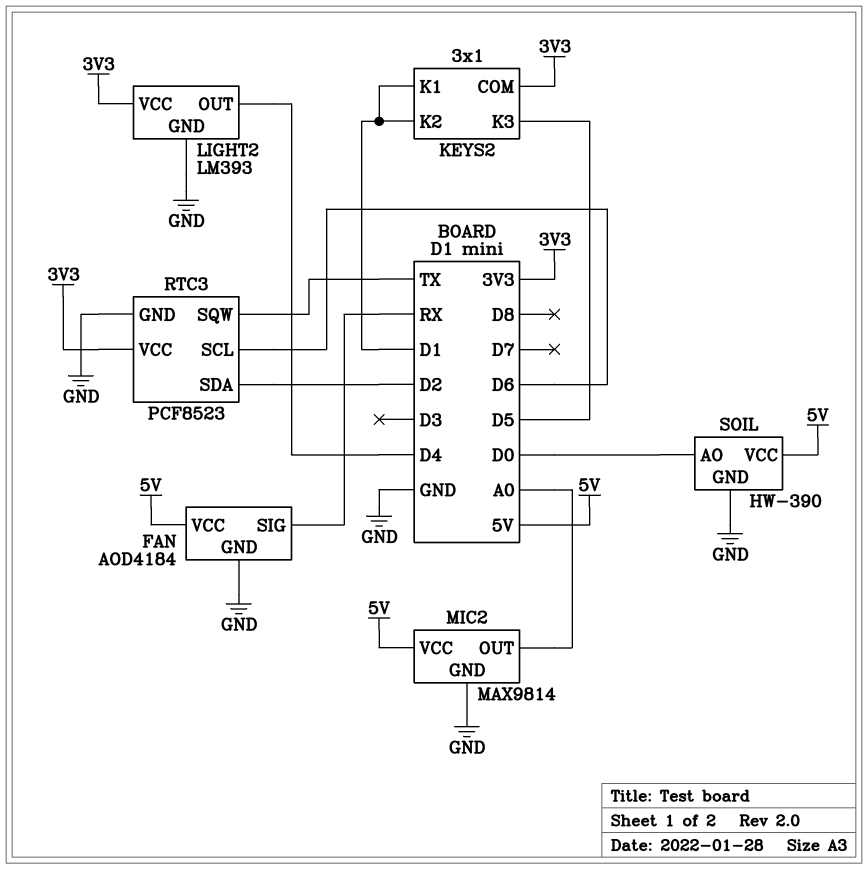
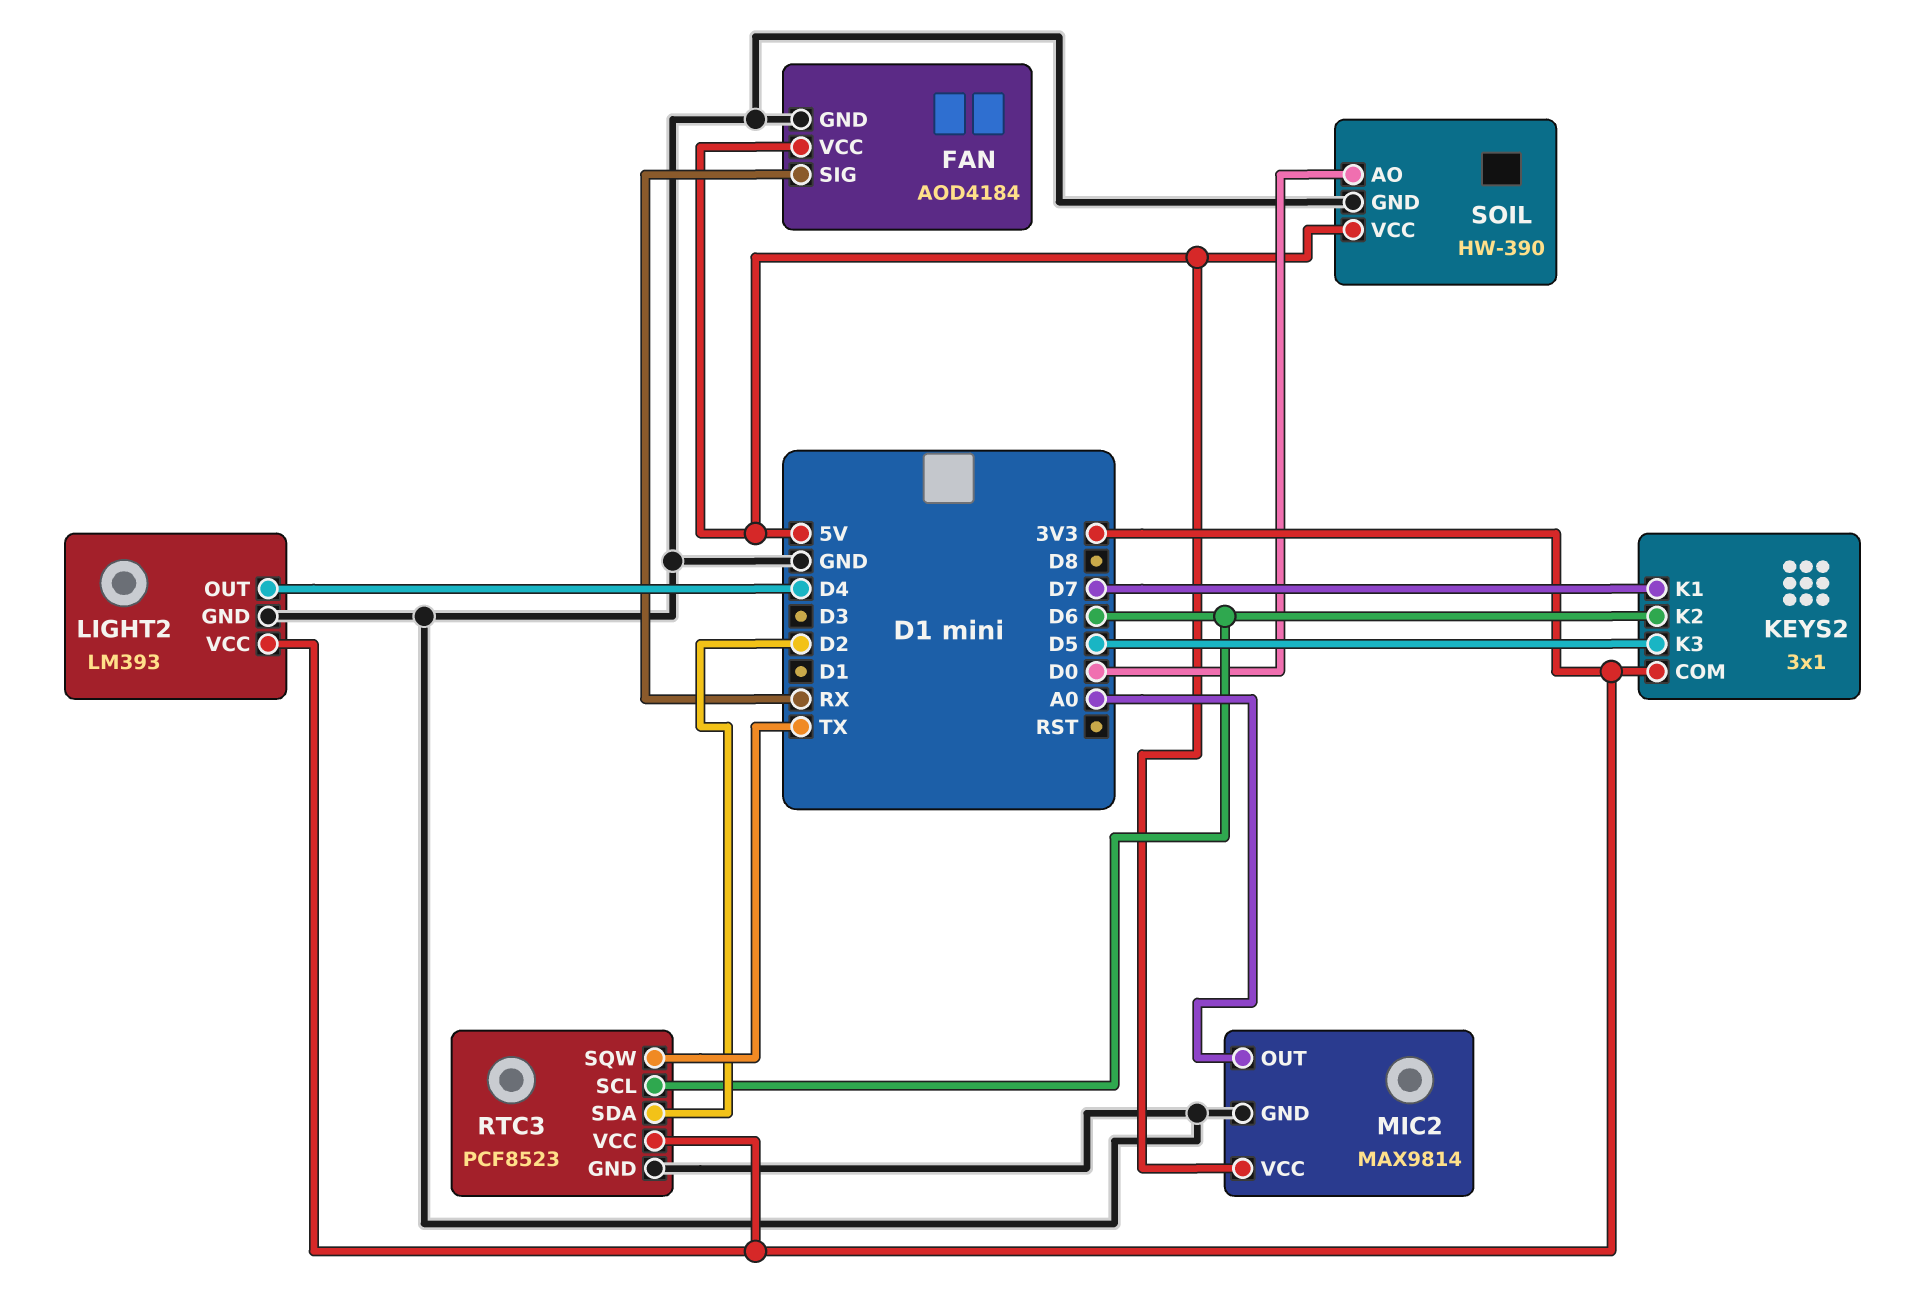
KEYS2 pin K1: D1 -> D7
KEYS2 pin K2: D1 -> D6

